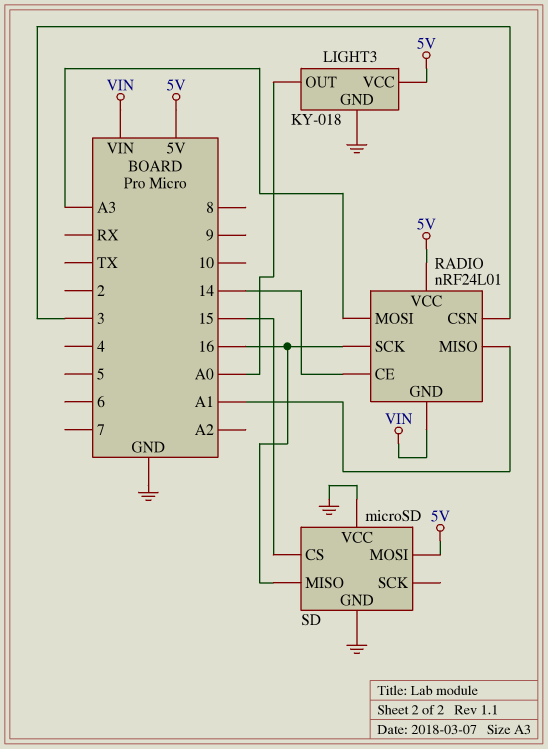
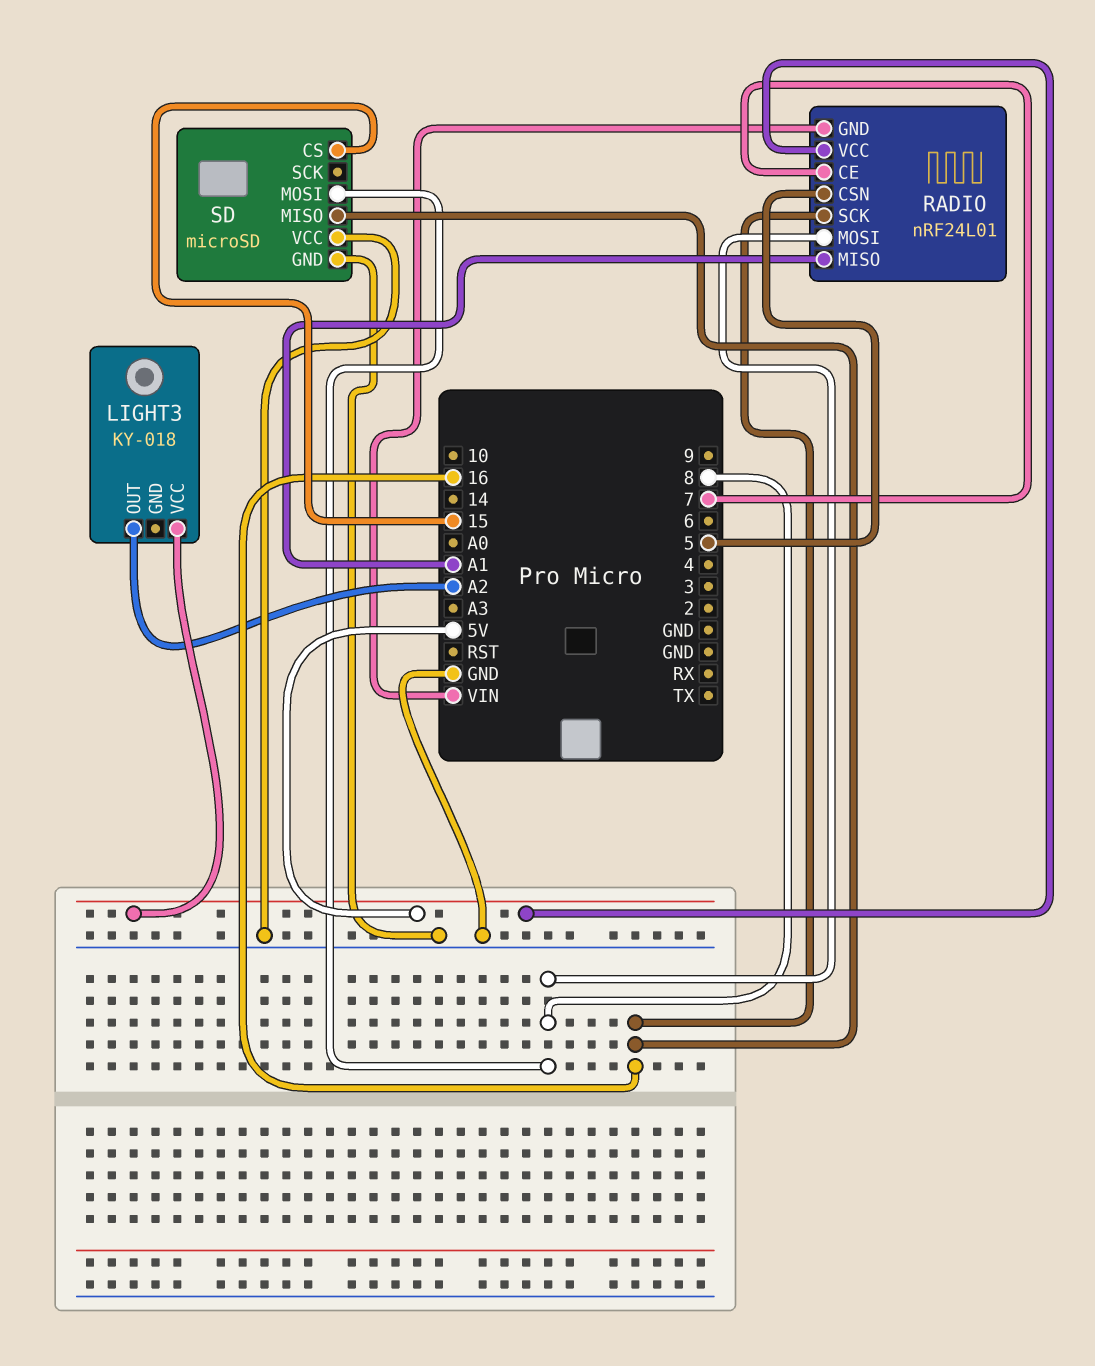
LIGHT3 pin GND: GND -> none
LIGHT3 pin OUT: A0 -> A2
RADIO pin CE: 14 -> 7
RADIO pin CSN: 3 -> 5
RADIO pin MOSI: A3 -> 8
SD pin MOSI: 5V -> 8

